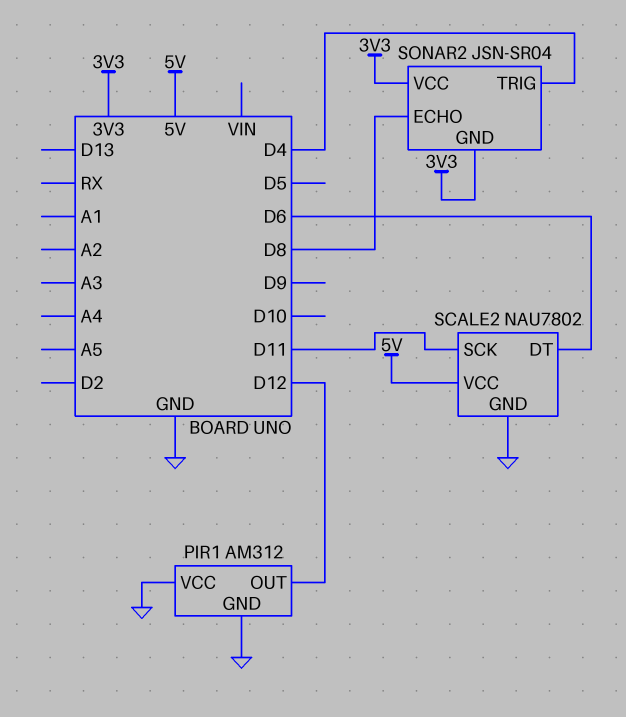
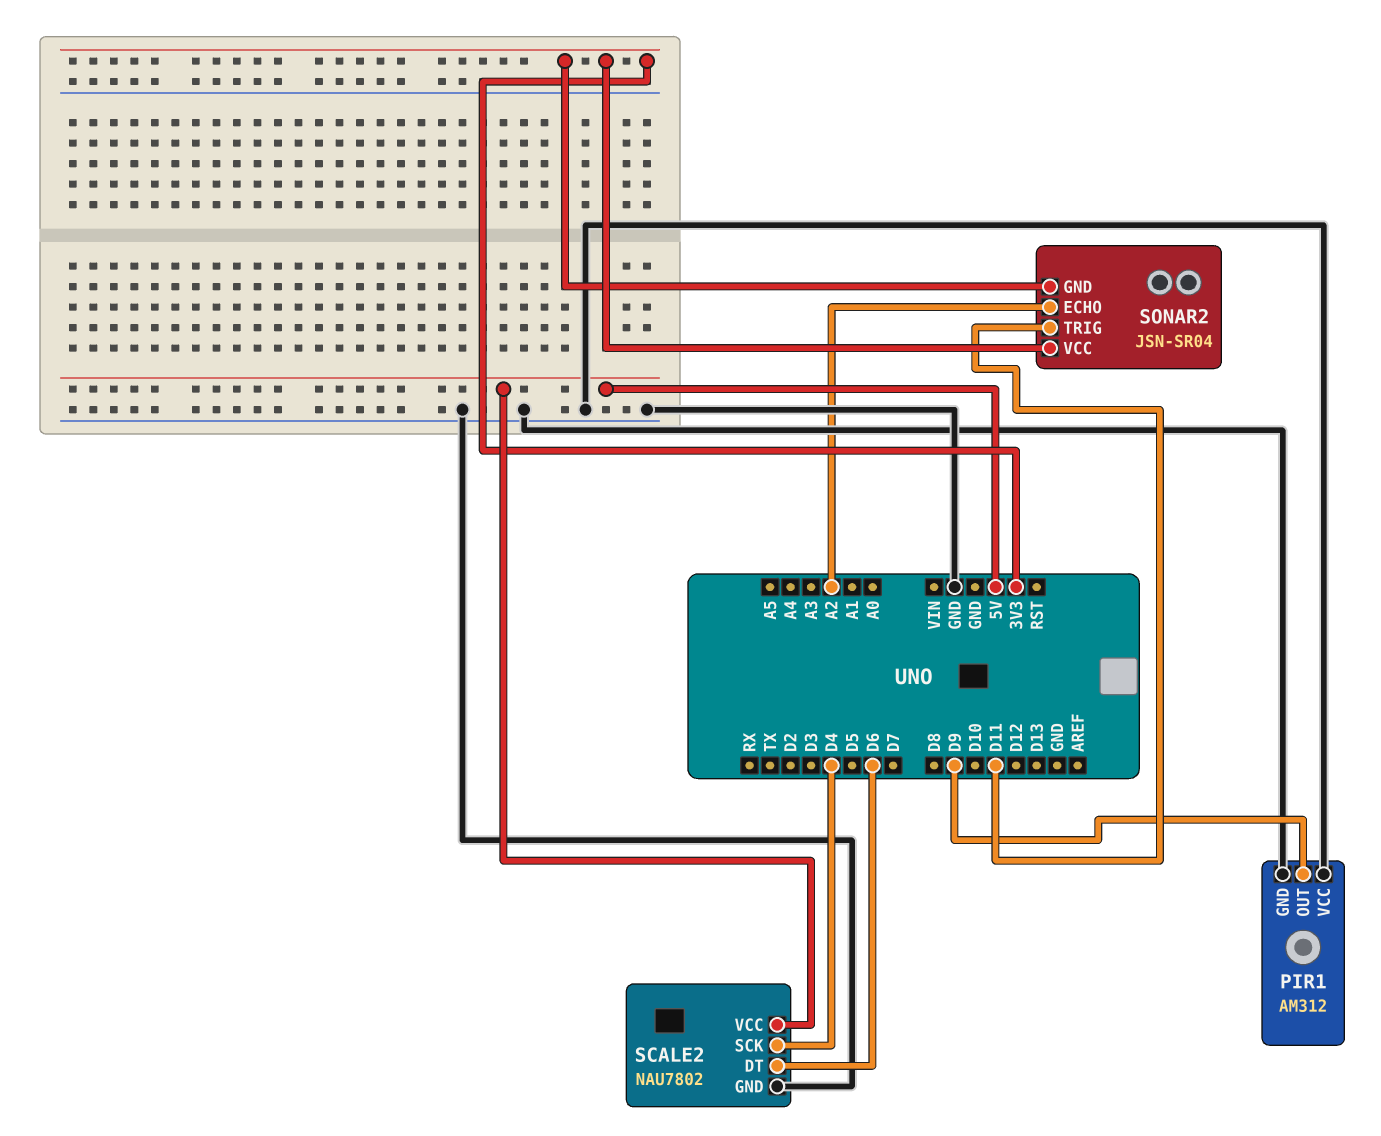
PIR1 pin OUT: D12 -> D9
SCALE2 pin SCK: D11 -> D4
SONAR2 pin ECHO: D8 -> A2
SONAR2 pin TRIG: D4 -> D11

